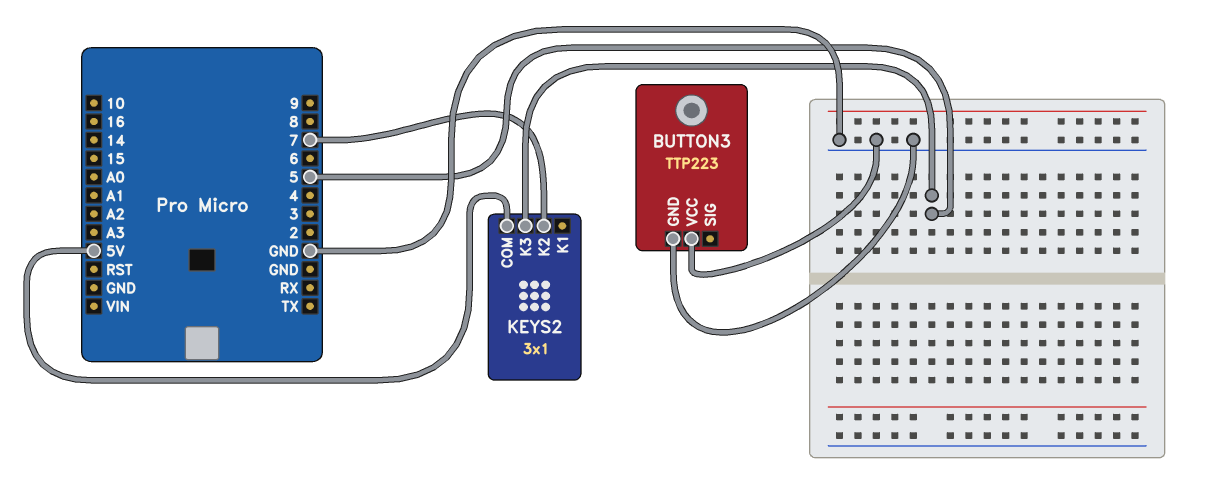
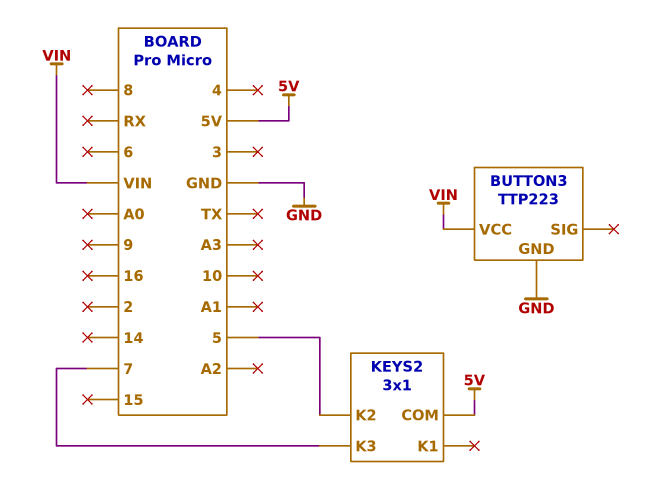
BUTTON3 pin VCC: GND -> VIN
KEYS2 pin K2: 7 -> 5
KEYS2 pin K3: 5 -> 7

